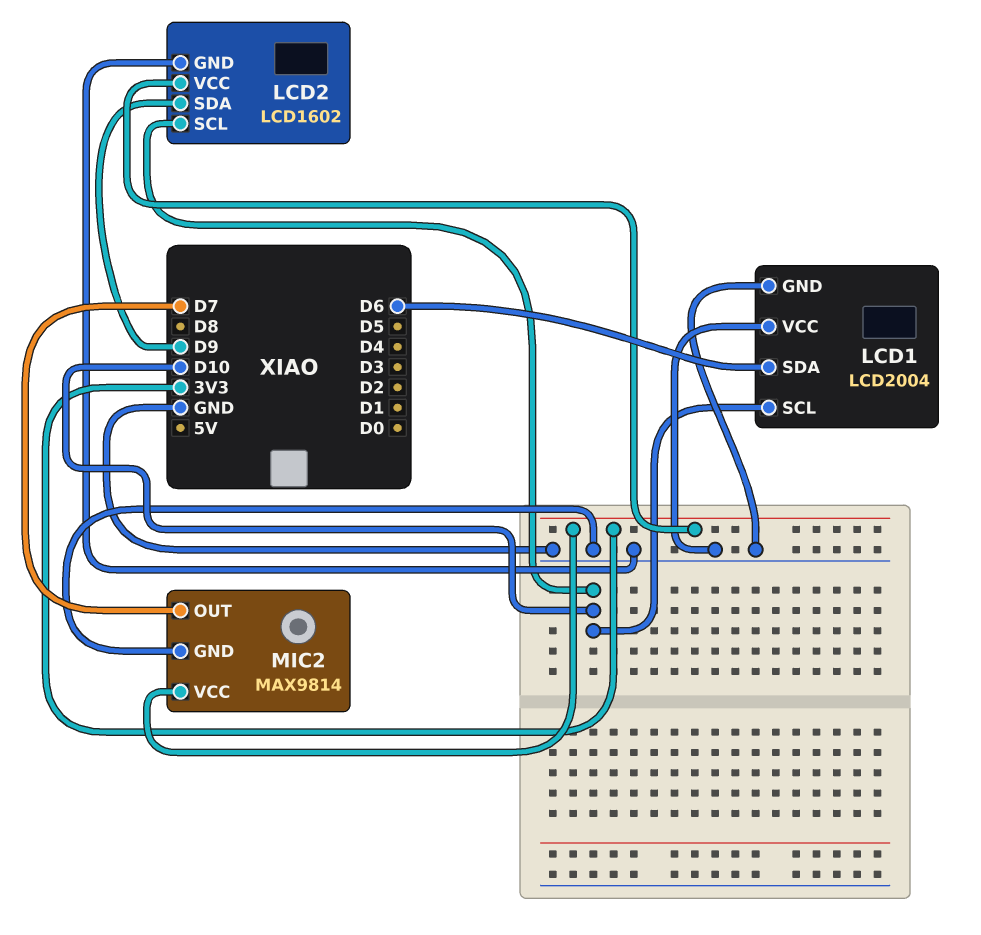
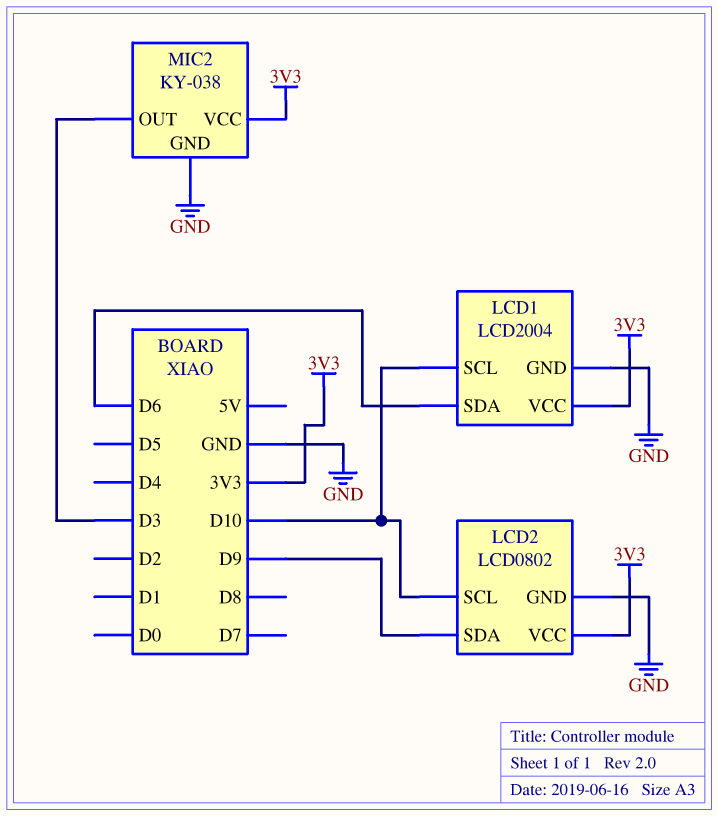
LCD1 pin VCC: GND -> 3V3
LCD2: LCD1602 -> LCD0802
MIC2: MAX9814 -> KY-038
MIC2 pin OUT: D7 -> D3

